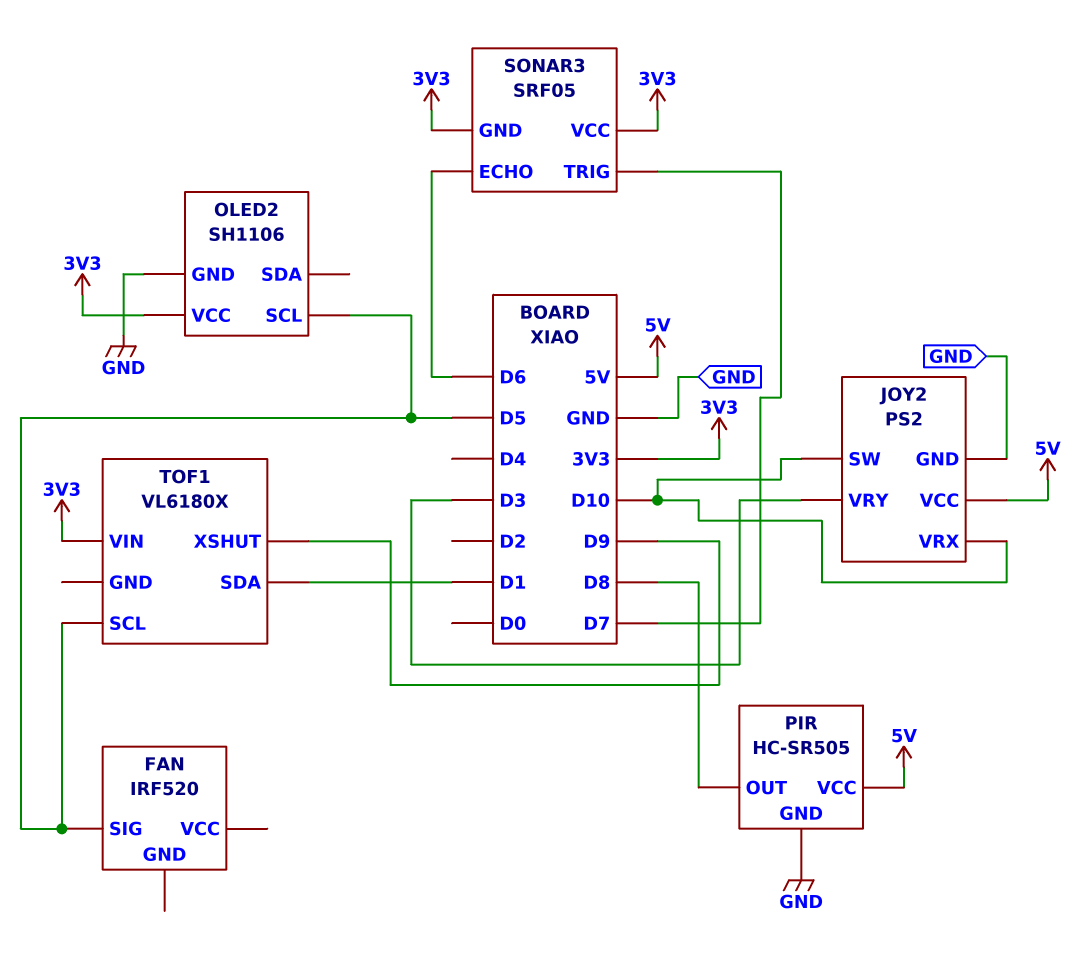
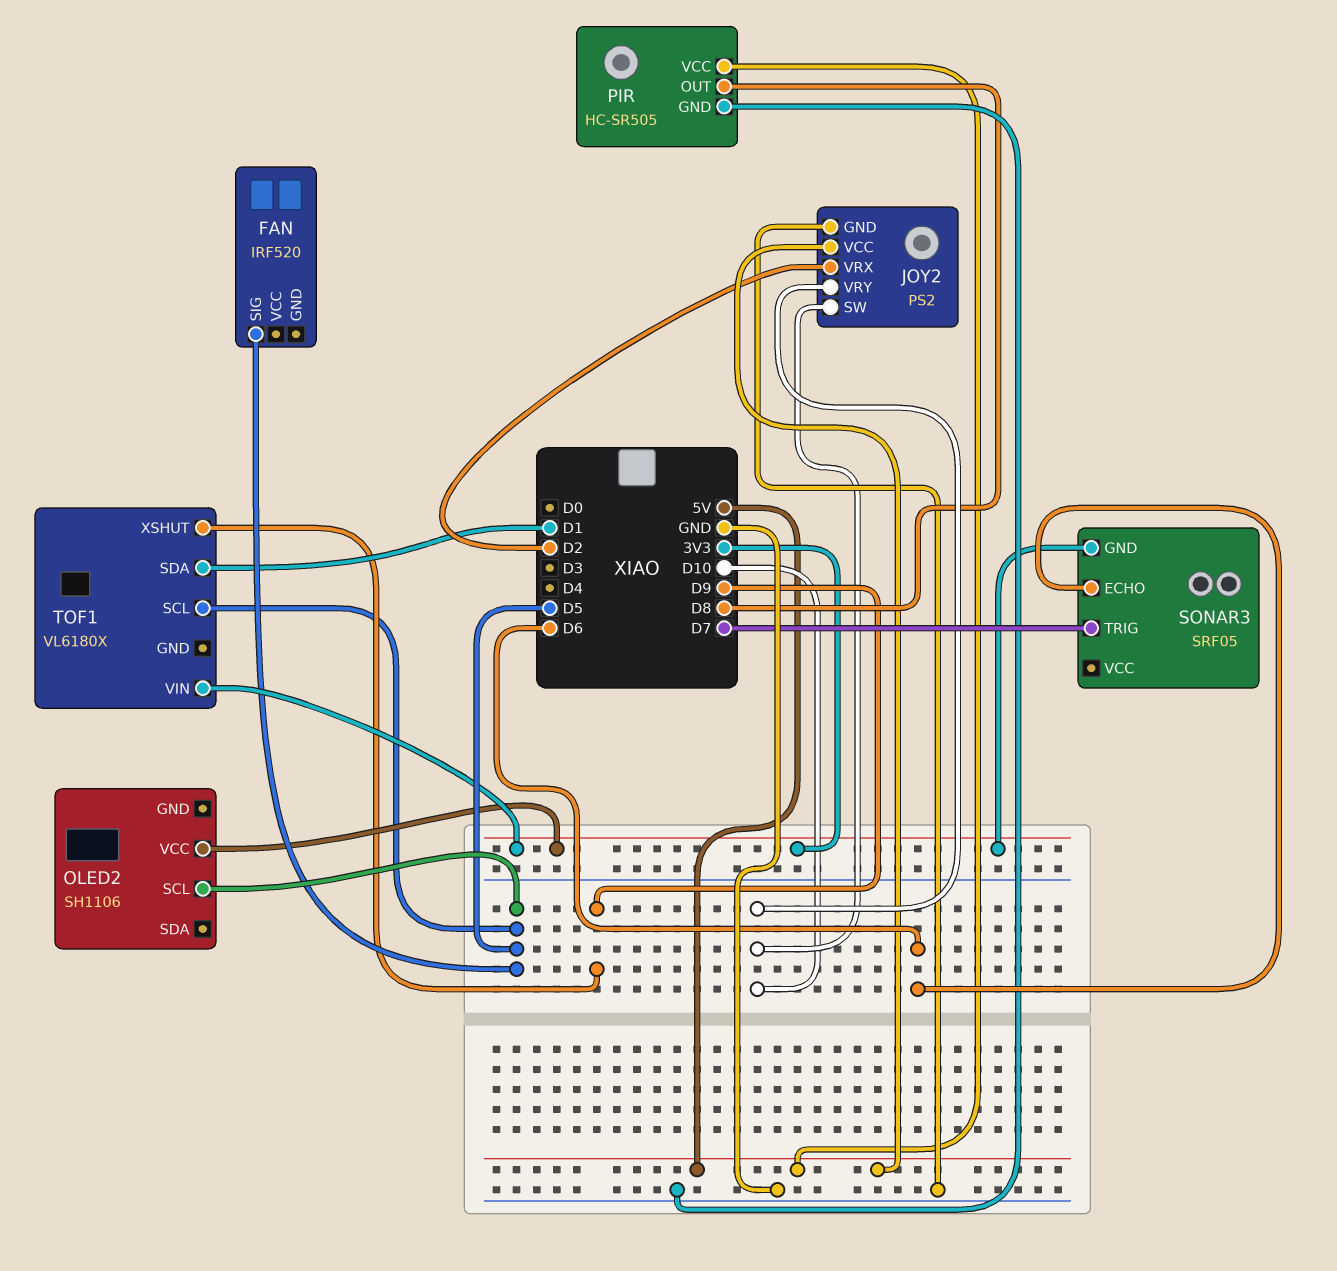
JOY2 pin VRX: D10 -> D2
JOY2 pin VRY: D3 -> D10
OLED2 pin GND: GND -> none
SONAR3 pin VCC: 3V3 -> none

